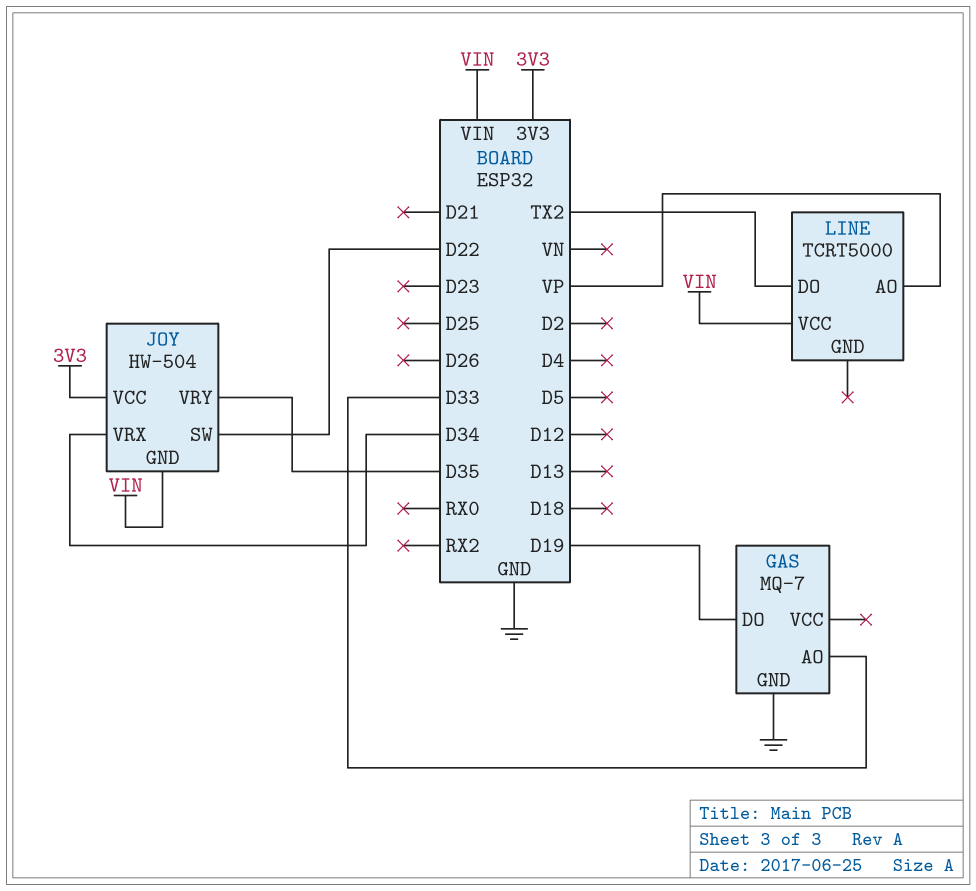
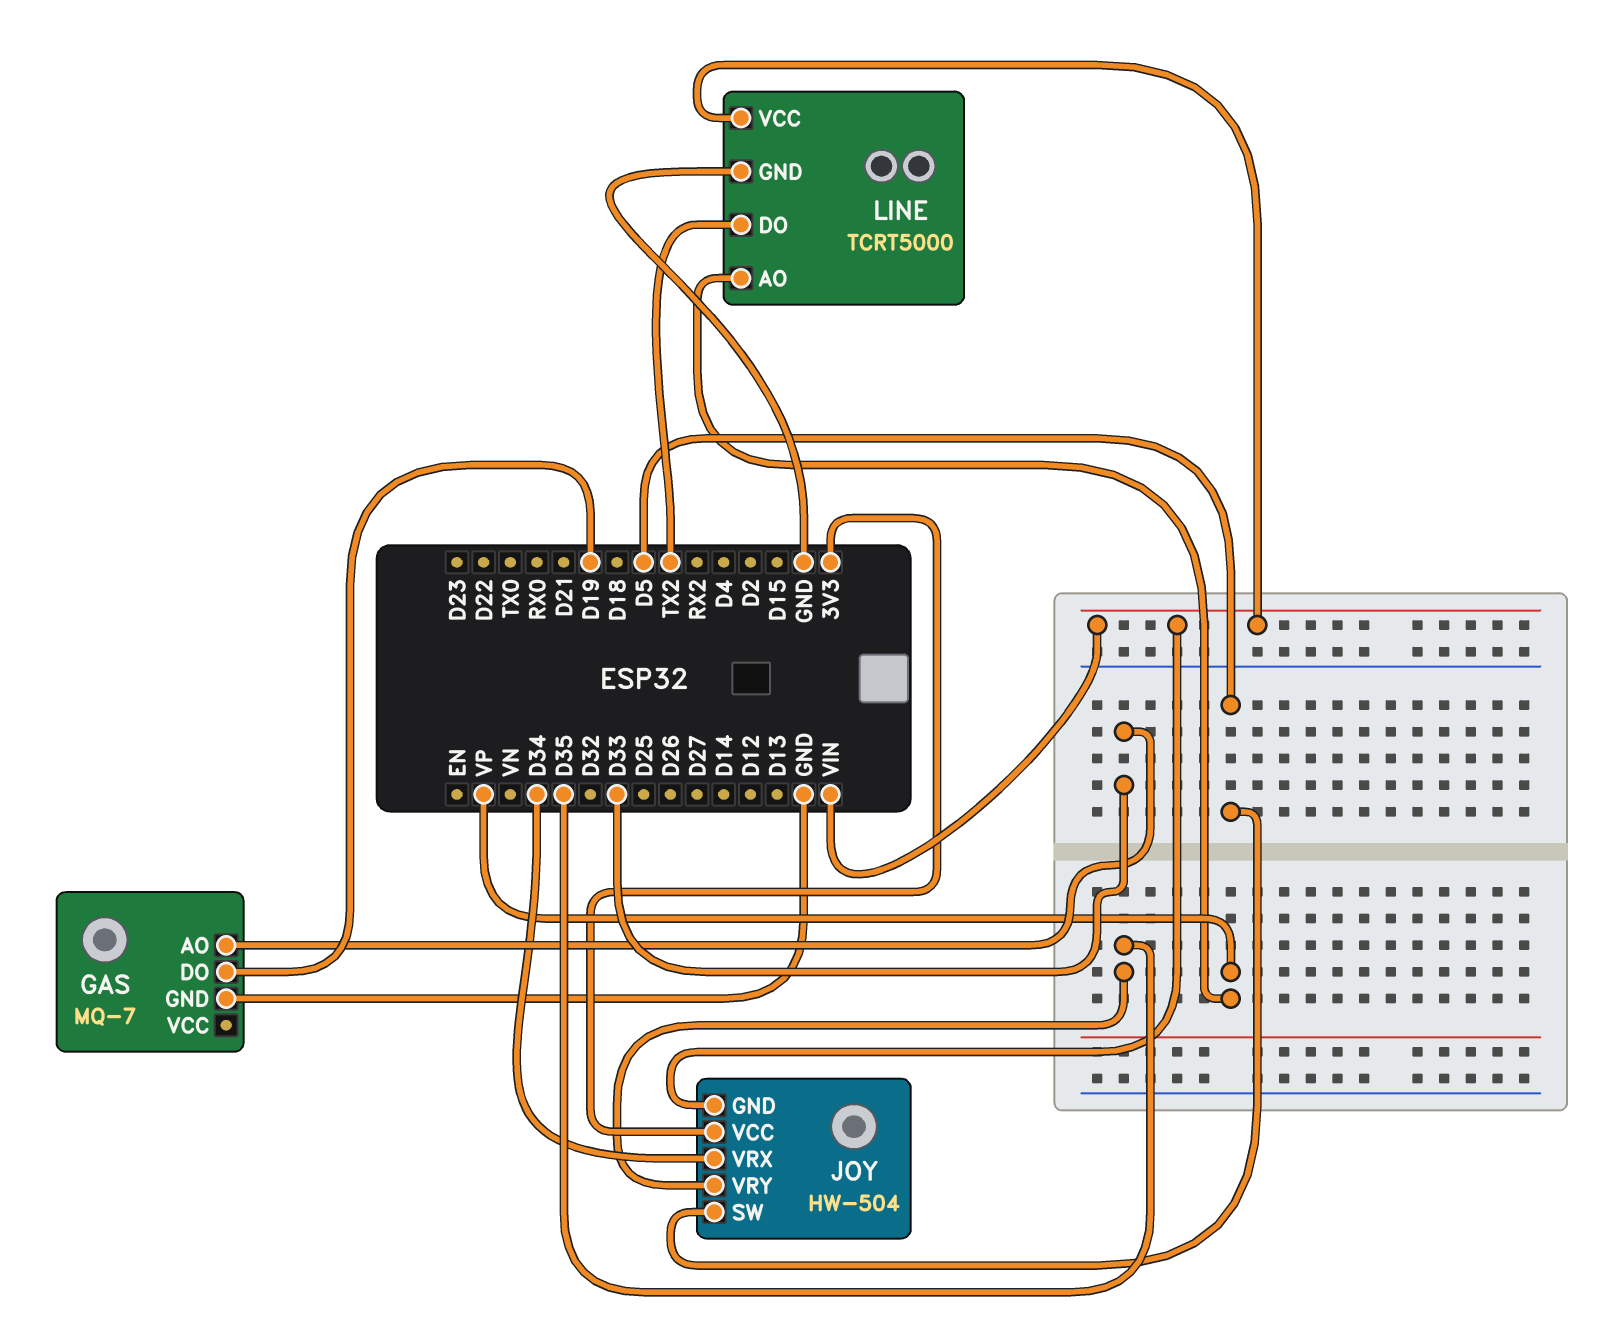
JOY pin SW: D22 -> D5
LINE pin GND: none -> GND

